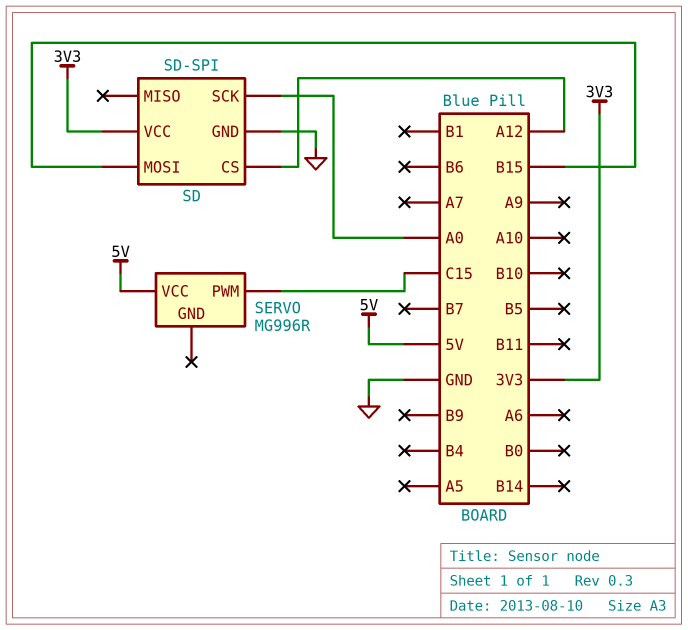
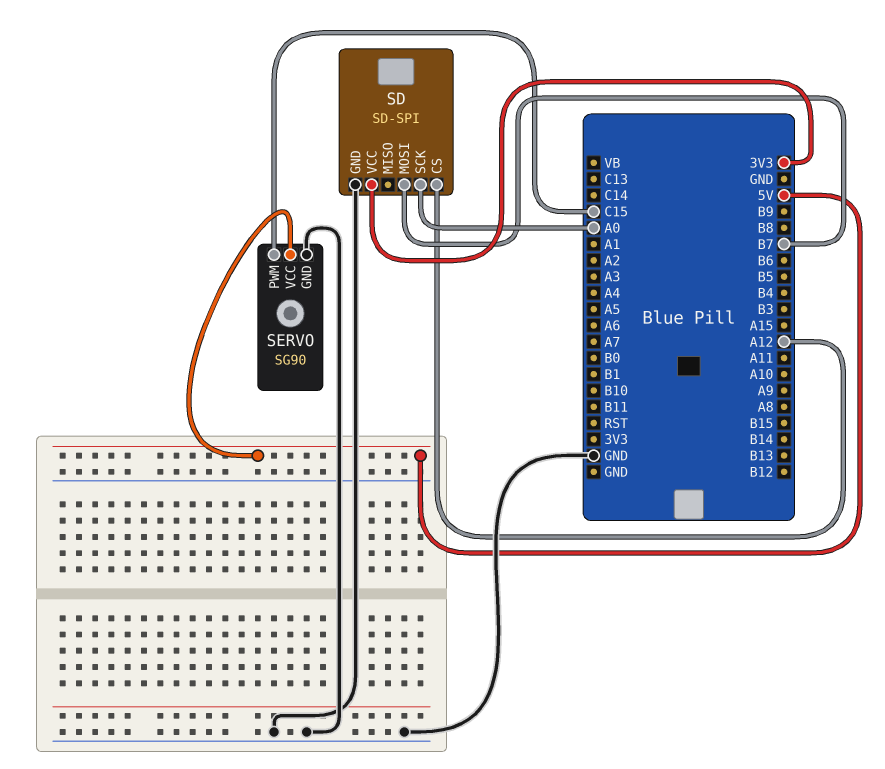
SD pin MOSI: B15 -> B7
SERVO: MG996R -> SG90
SERVO pin GND: none -> GND

